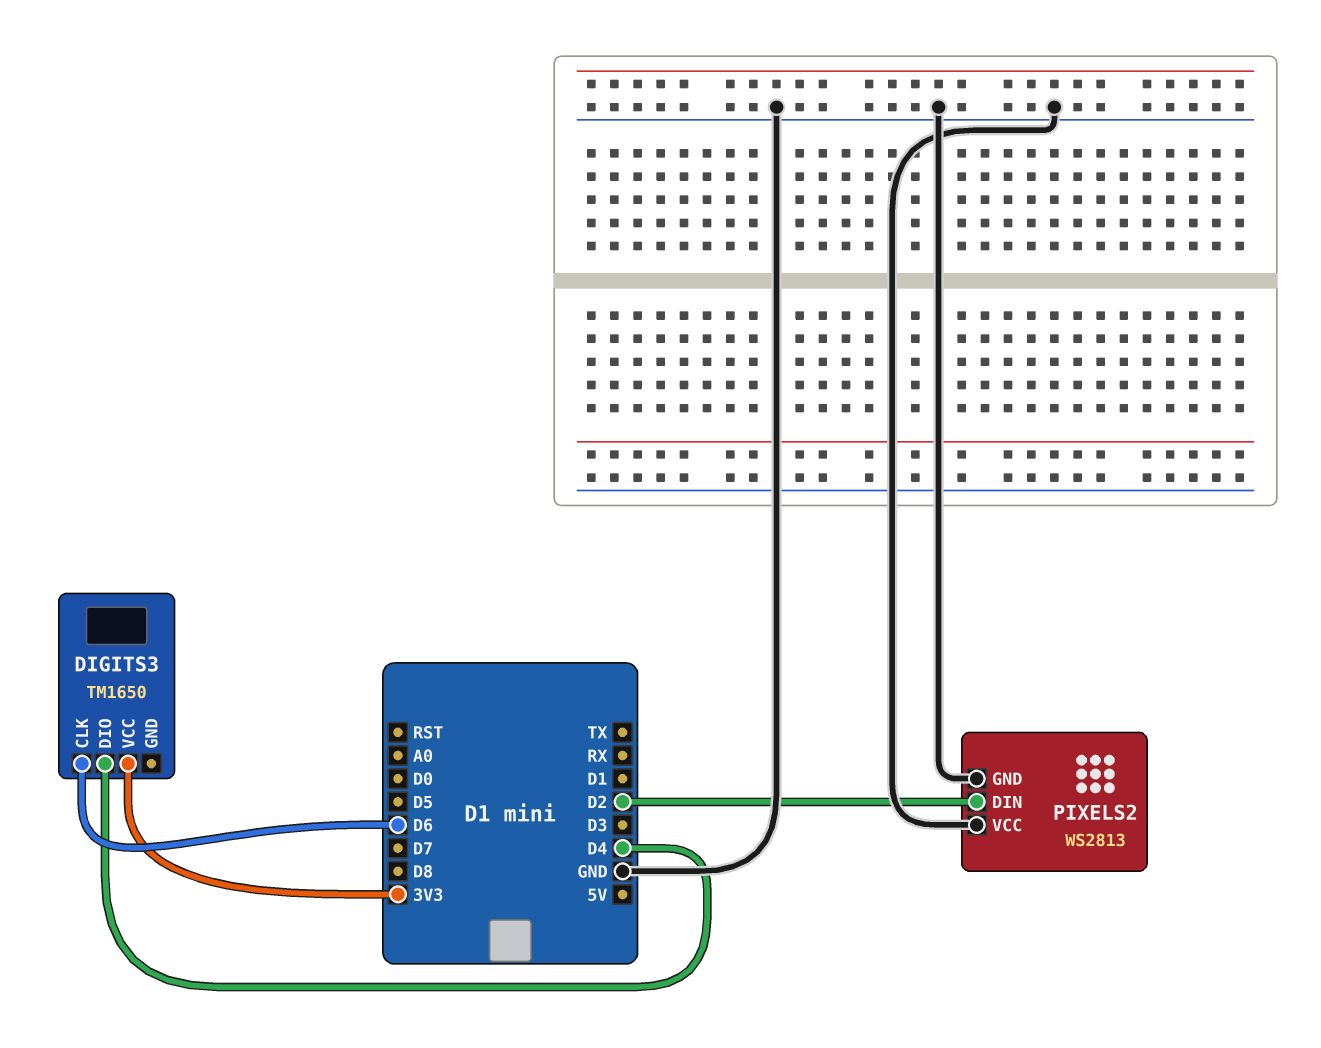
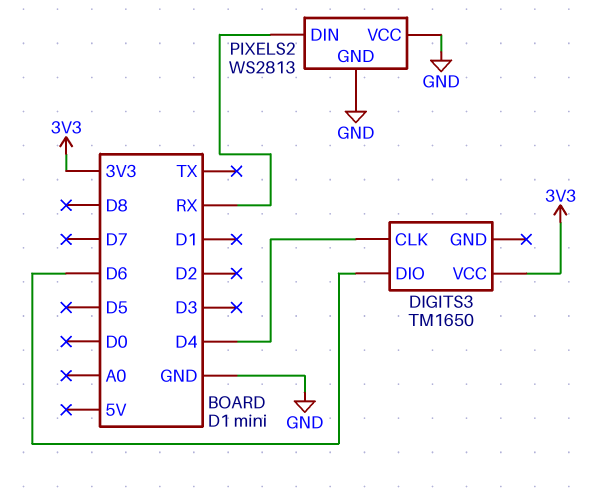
DIGITS3 pin CLK: D6 -> D4
DIGITS3 pin DIO: D4 -> D6
PIXELS2 pin DIN: D2 -> RX

